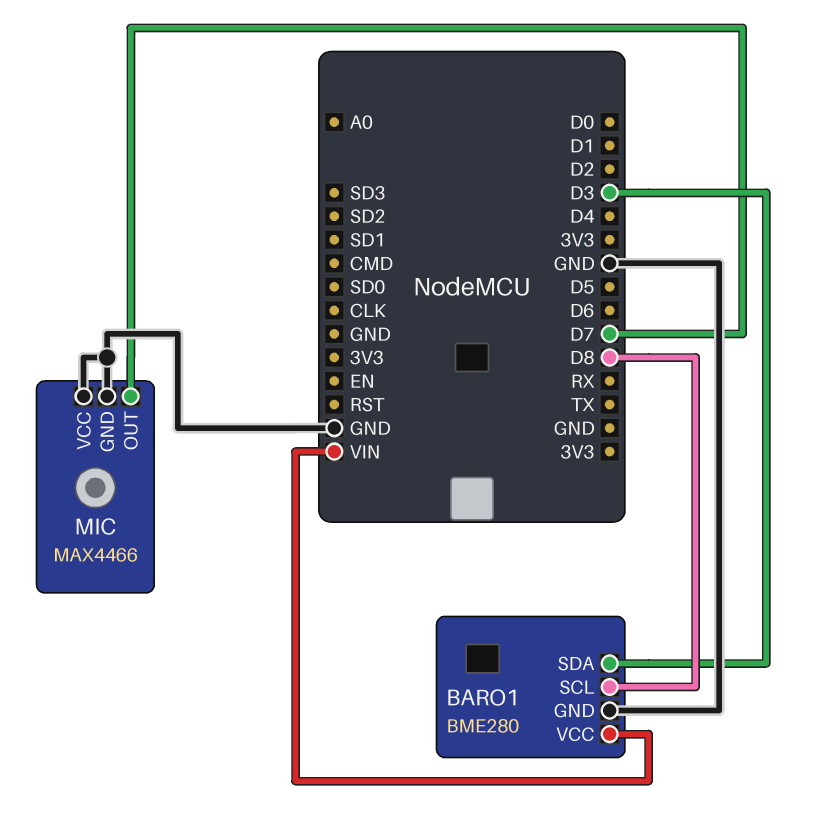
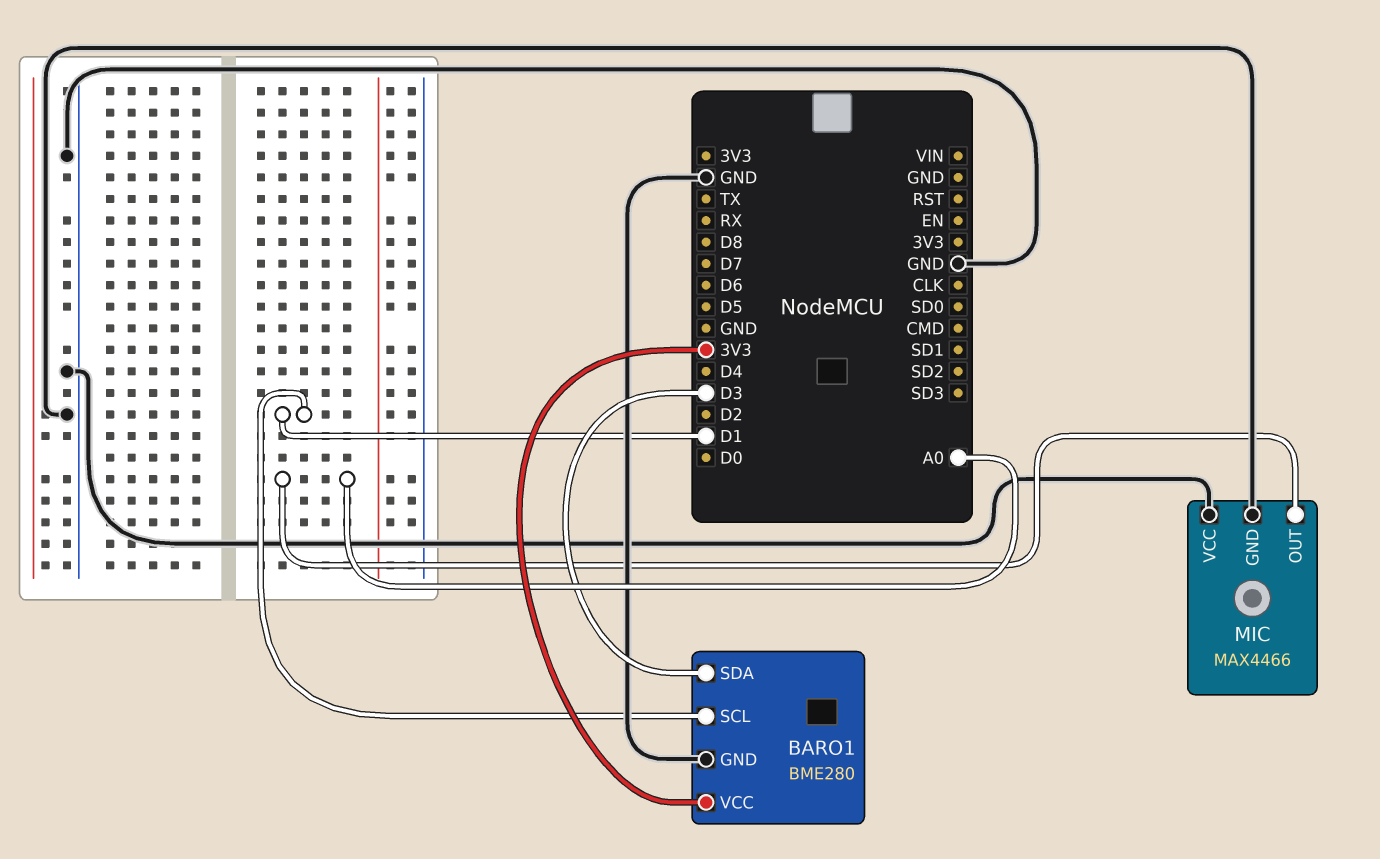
BARO1 pin SCL: D8 -> D1
BARO1 pin VCC: VIN -> 3V3
MIC pin OUT: D7 -> A0

